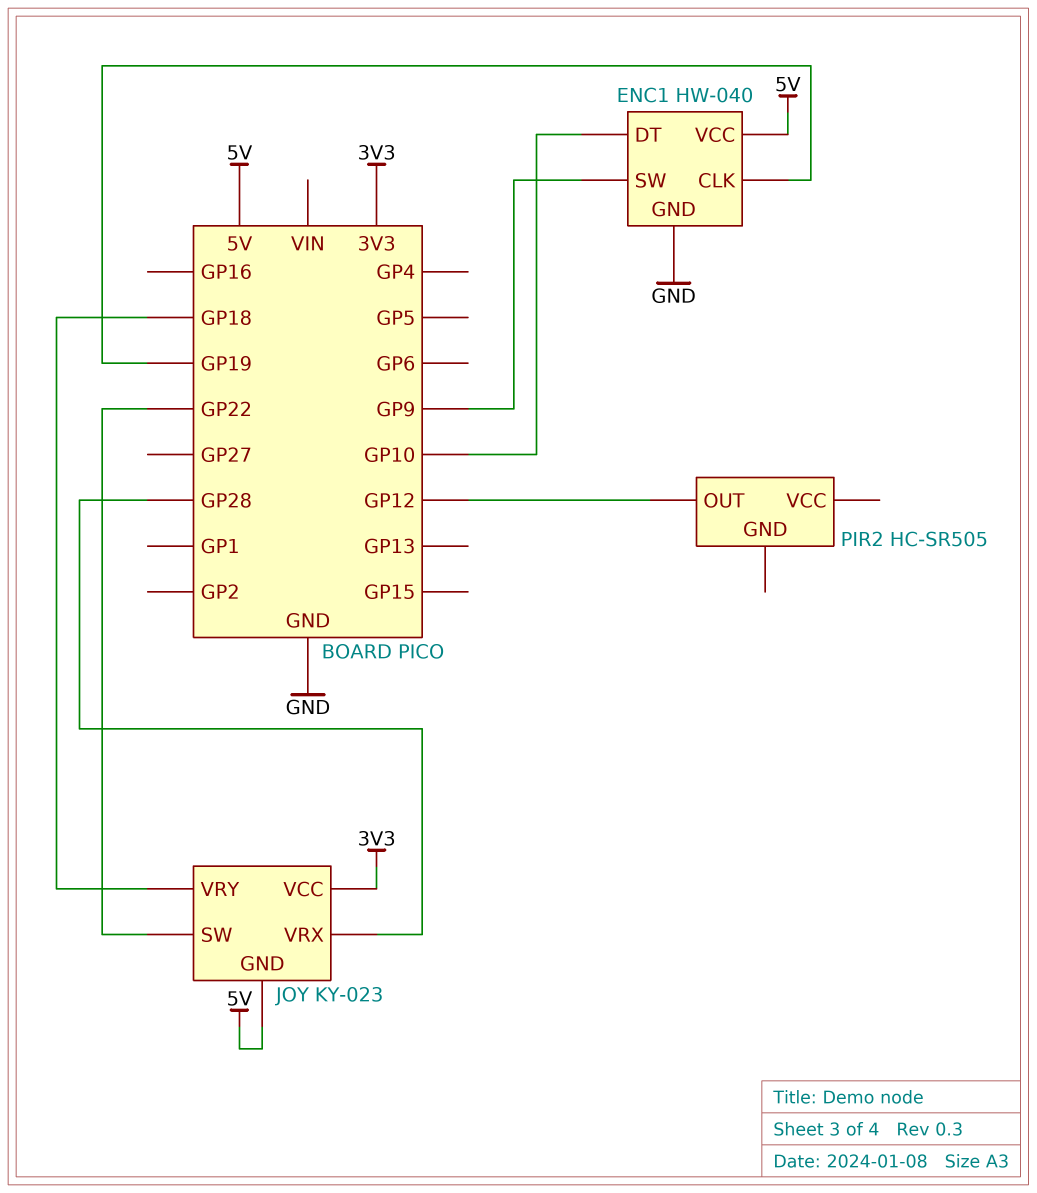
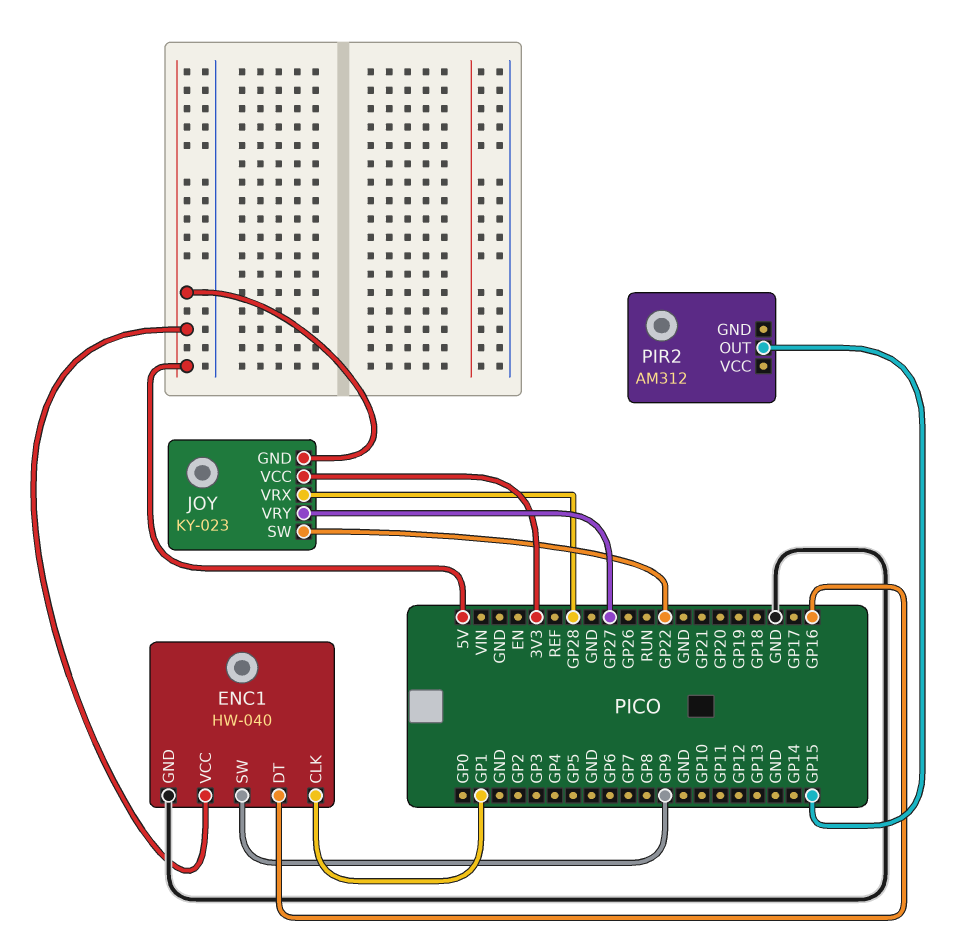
ENC1 pin CLK: GP19 -> GP1
ENC1 pin DT: GP10 -> GP16
JOY pin VRY: GP18 -> GP27
PIR2: HC-SR505 -> AM312
PIR2 pin OUT: GP12 -> GP15

